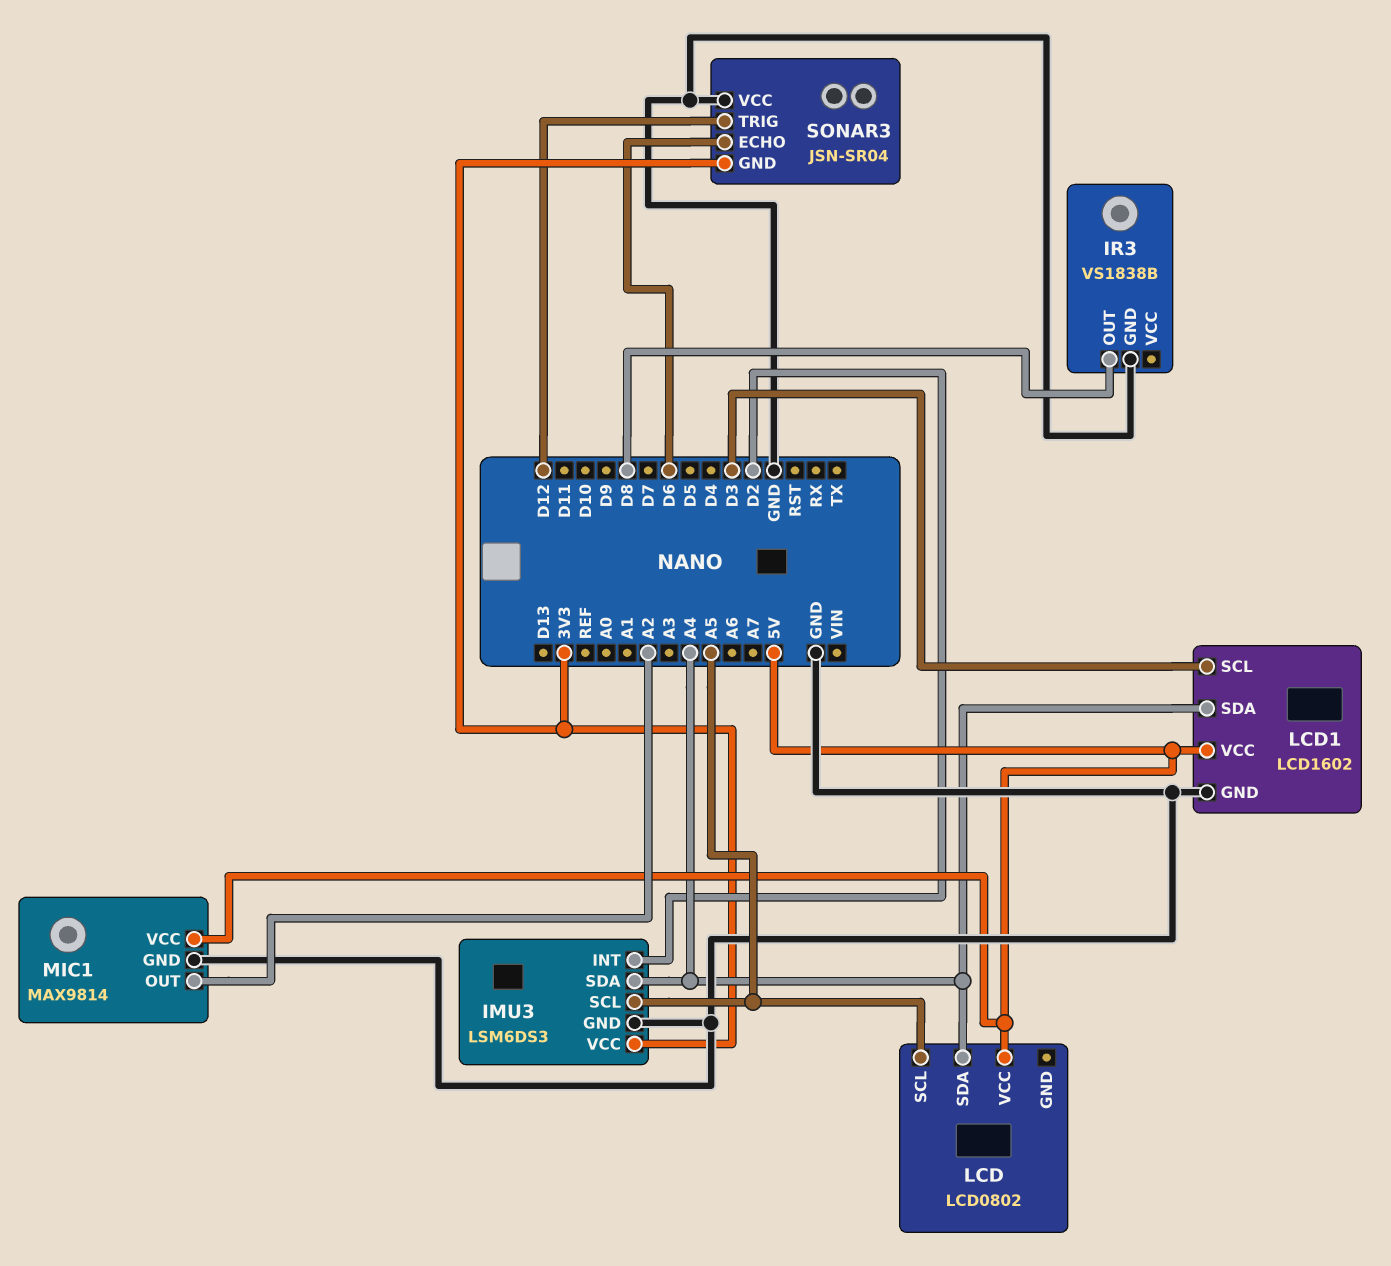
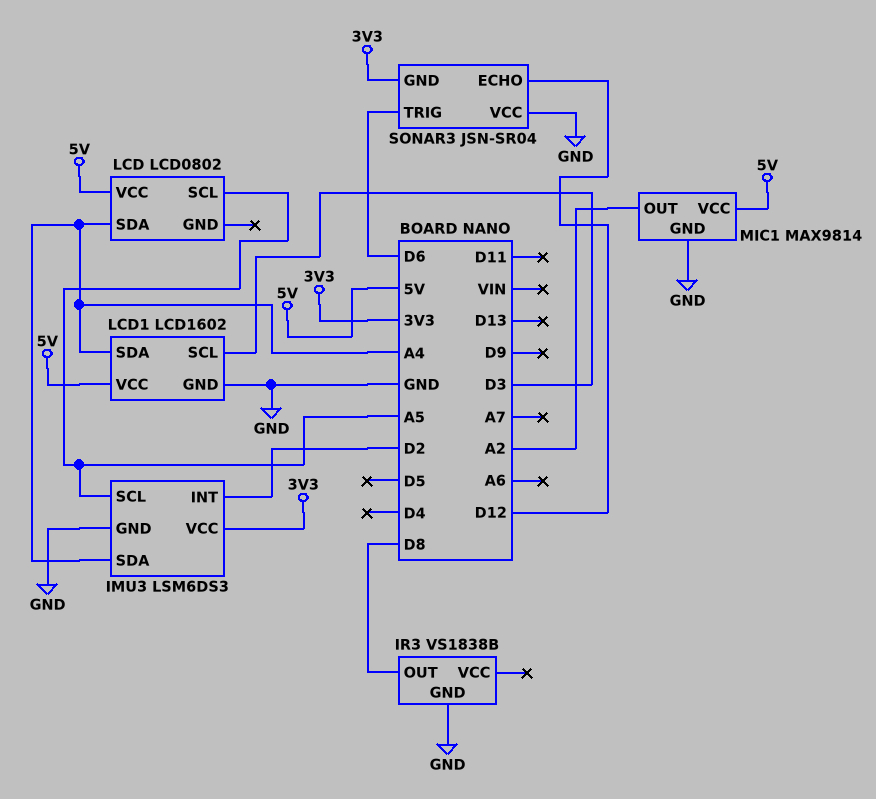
SONAR3 pin ECHO: D6 -> D12
SONAR3 pin TRIG: D12 -> D6

